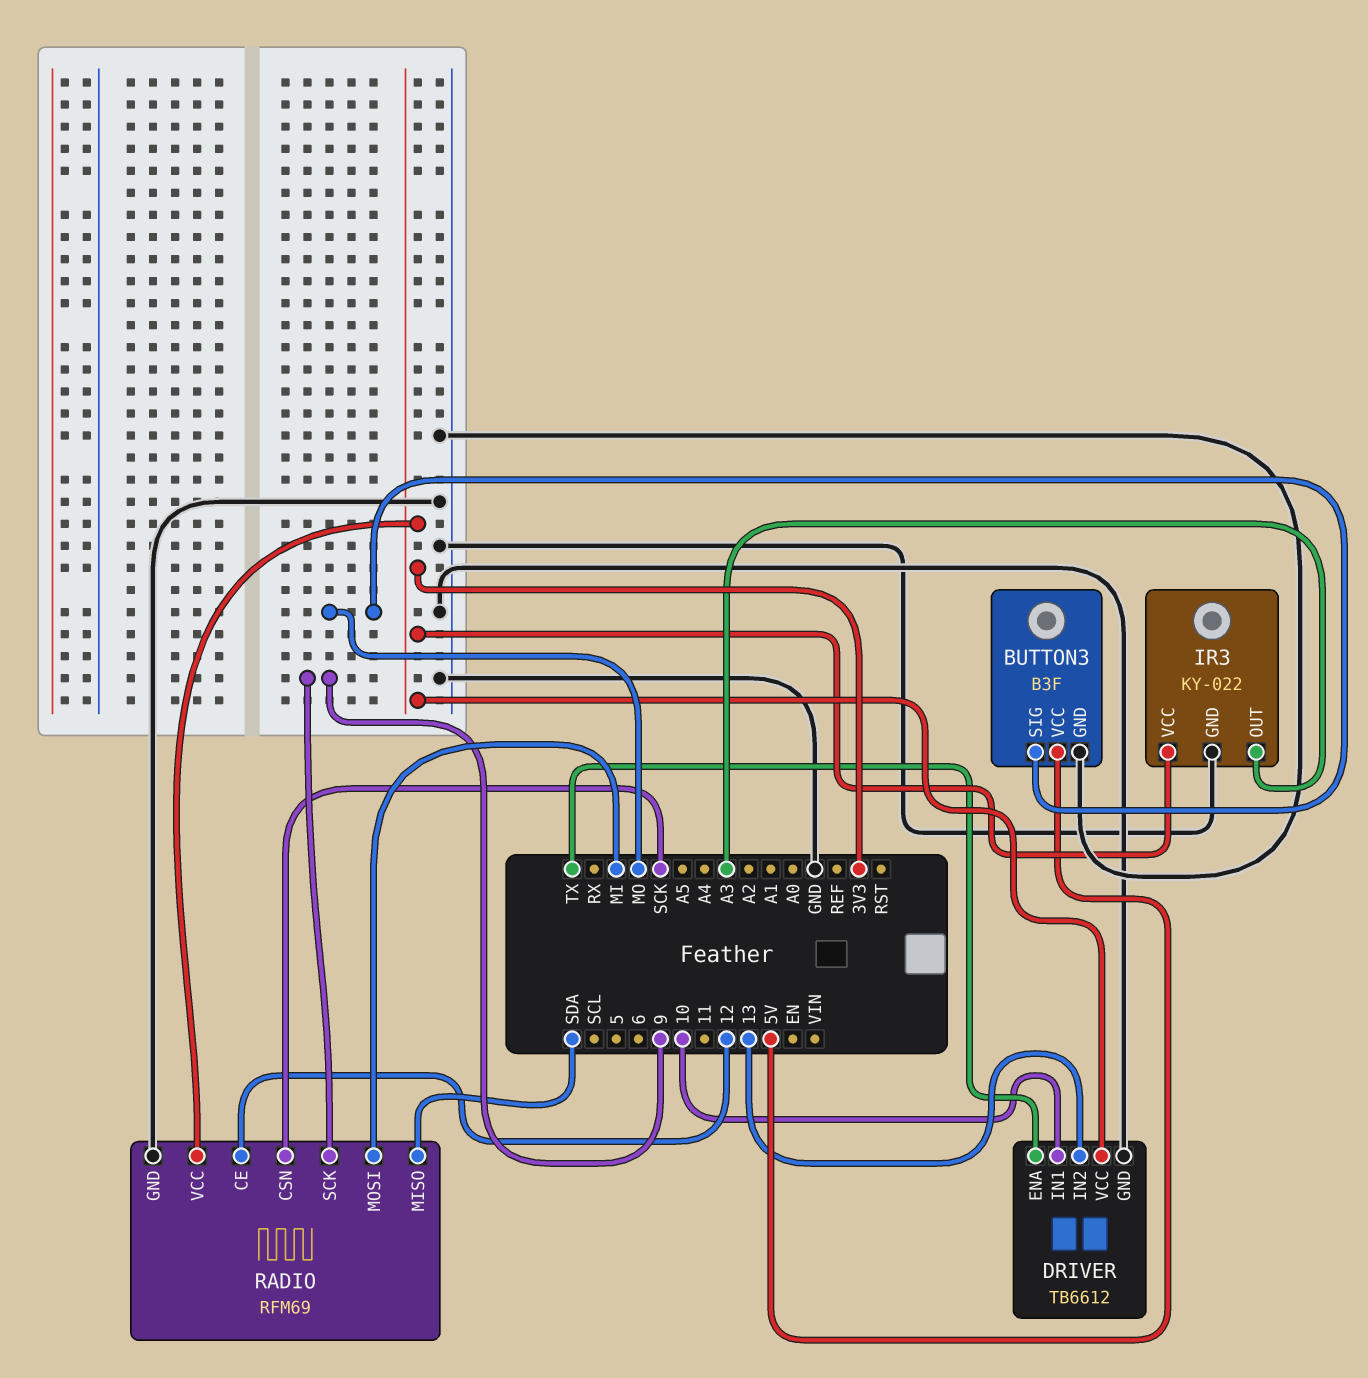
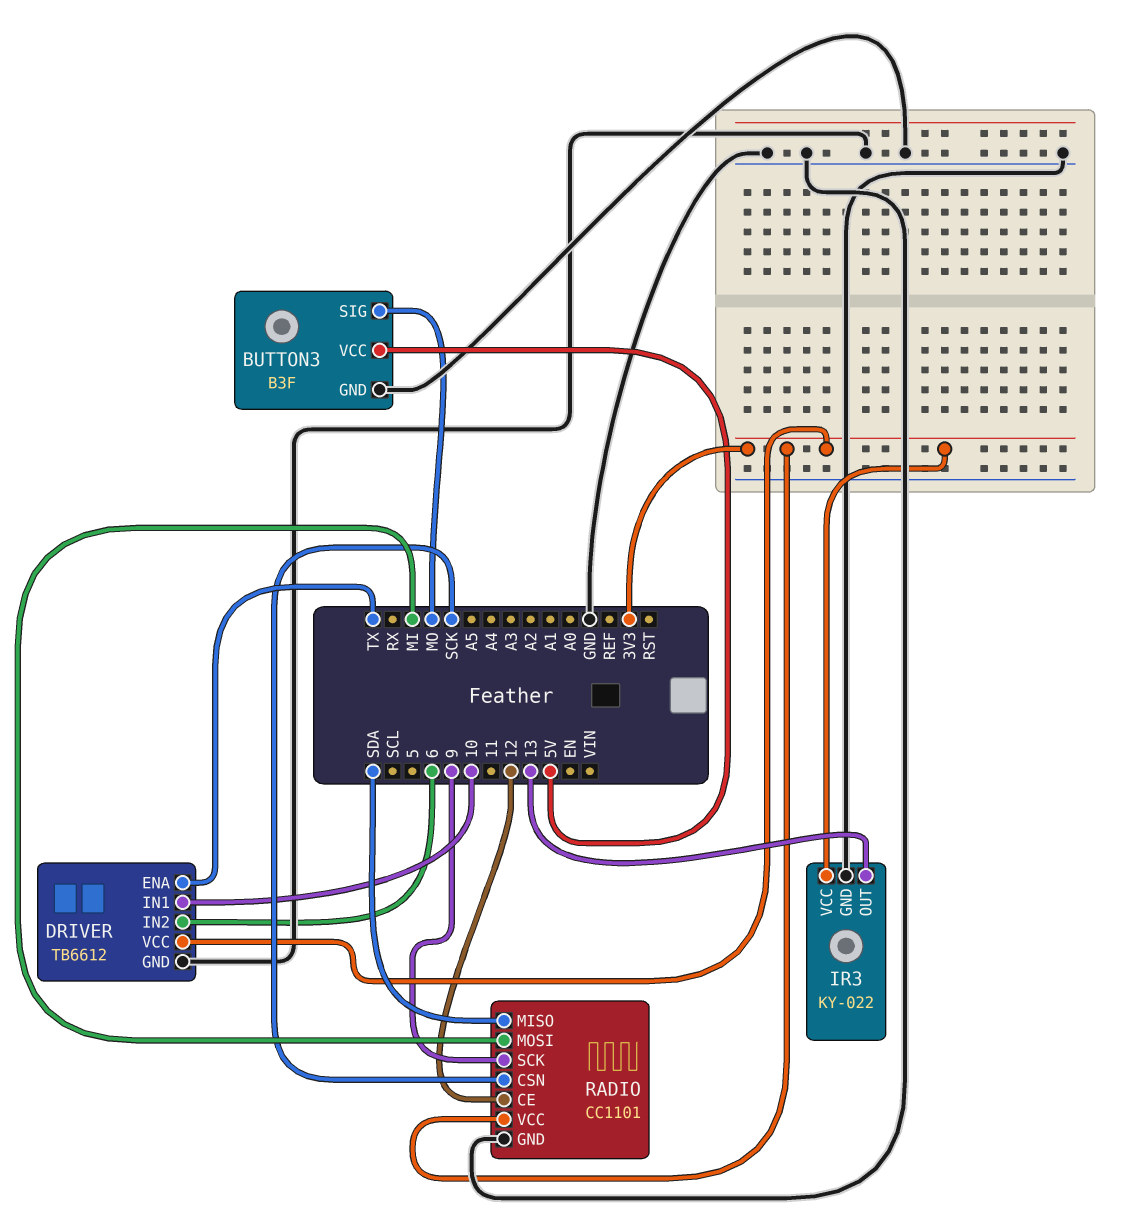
DRIVER pin IN2: 13 -> 6
IR3 pin OUT: A3 -> 13
RADIO: RFM69 -> CC1101

